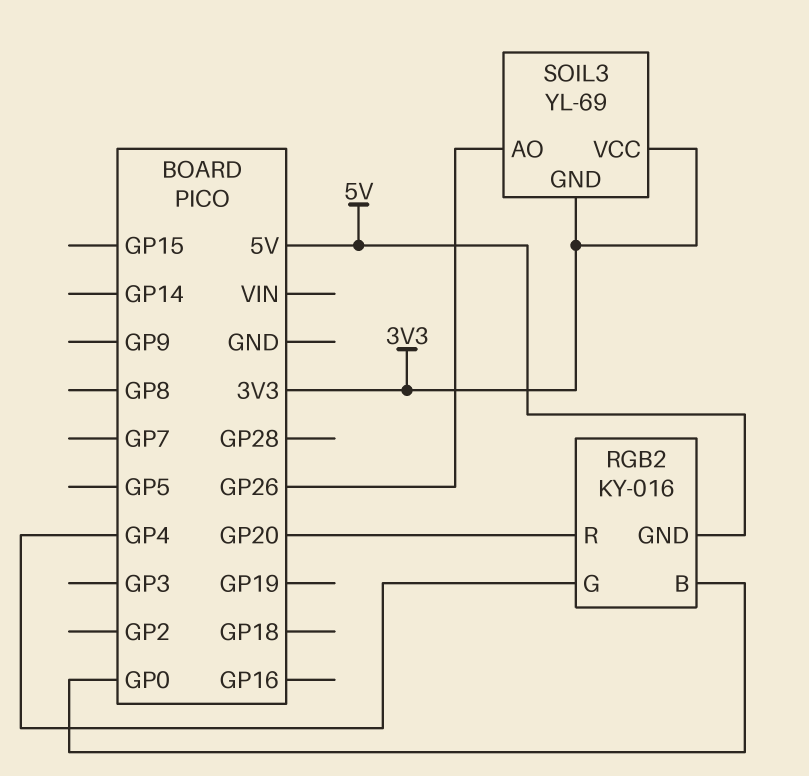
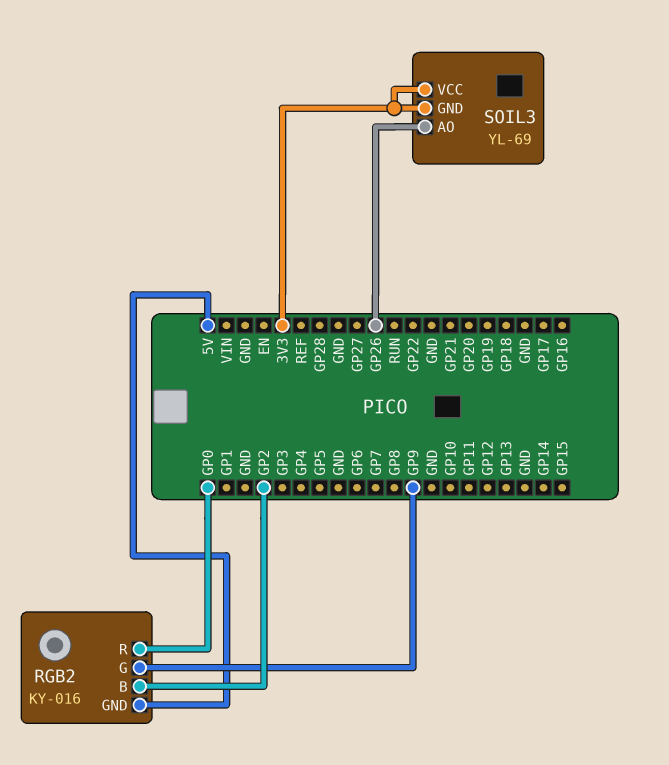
RGB2 pin B: GP0 -> GP2
RGB2 pin G: GP4 -> GP9
RGB2 pin R: GP20 -> GP0

